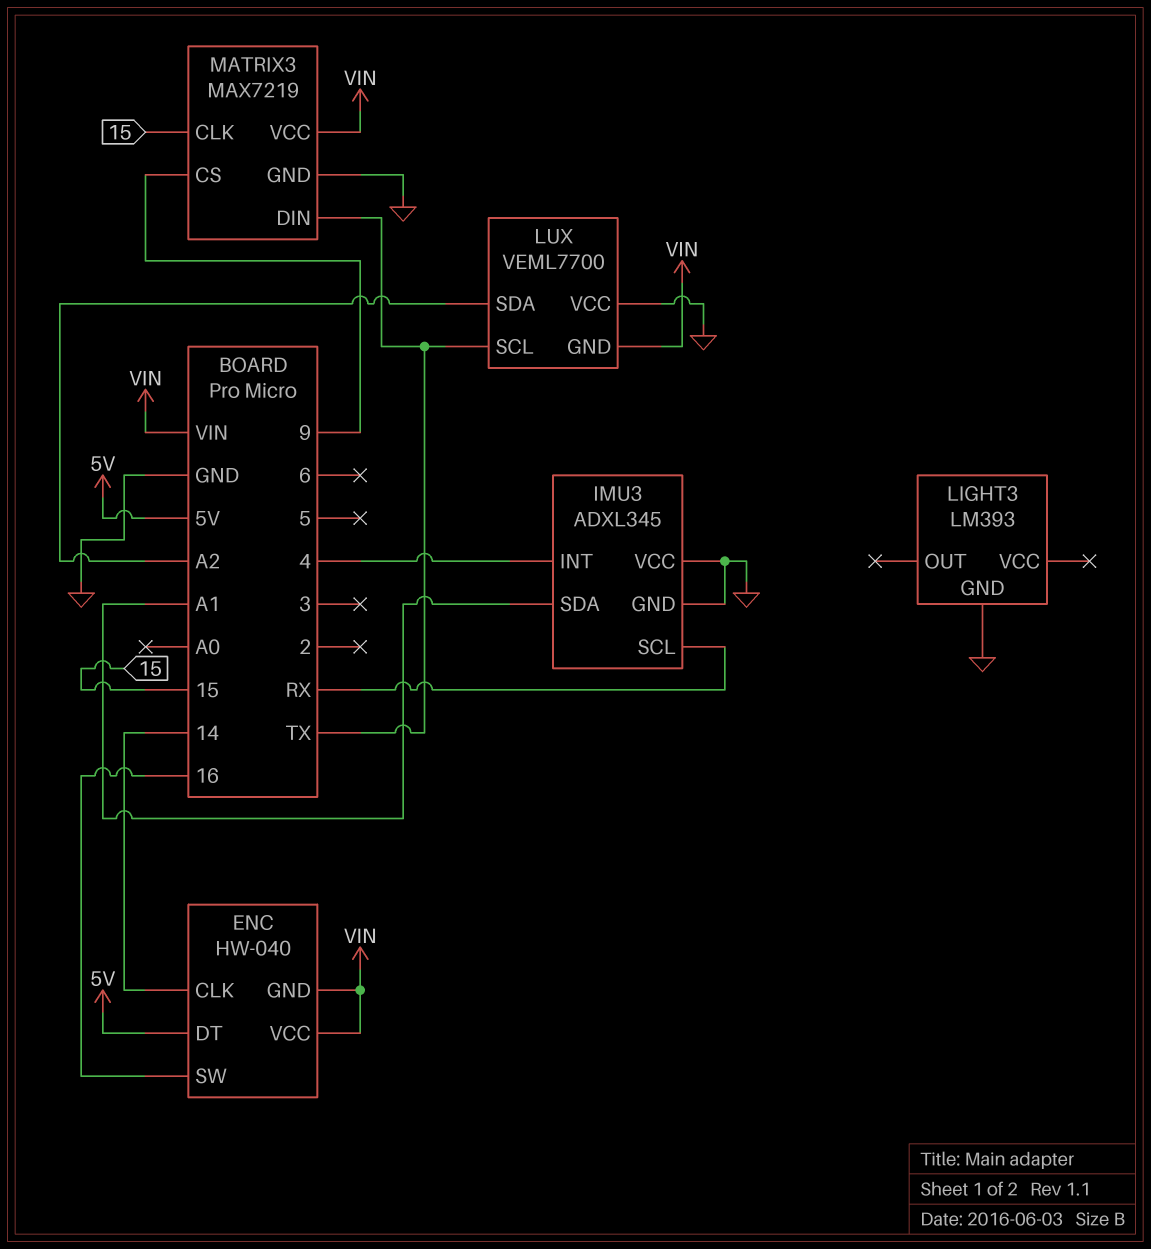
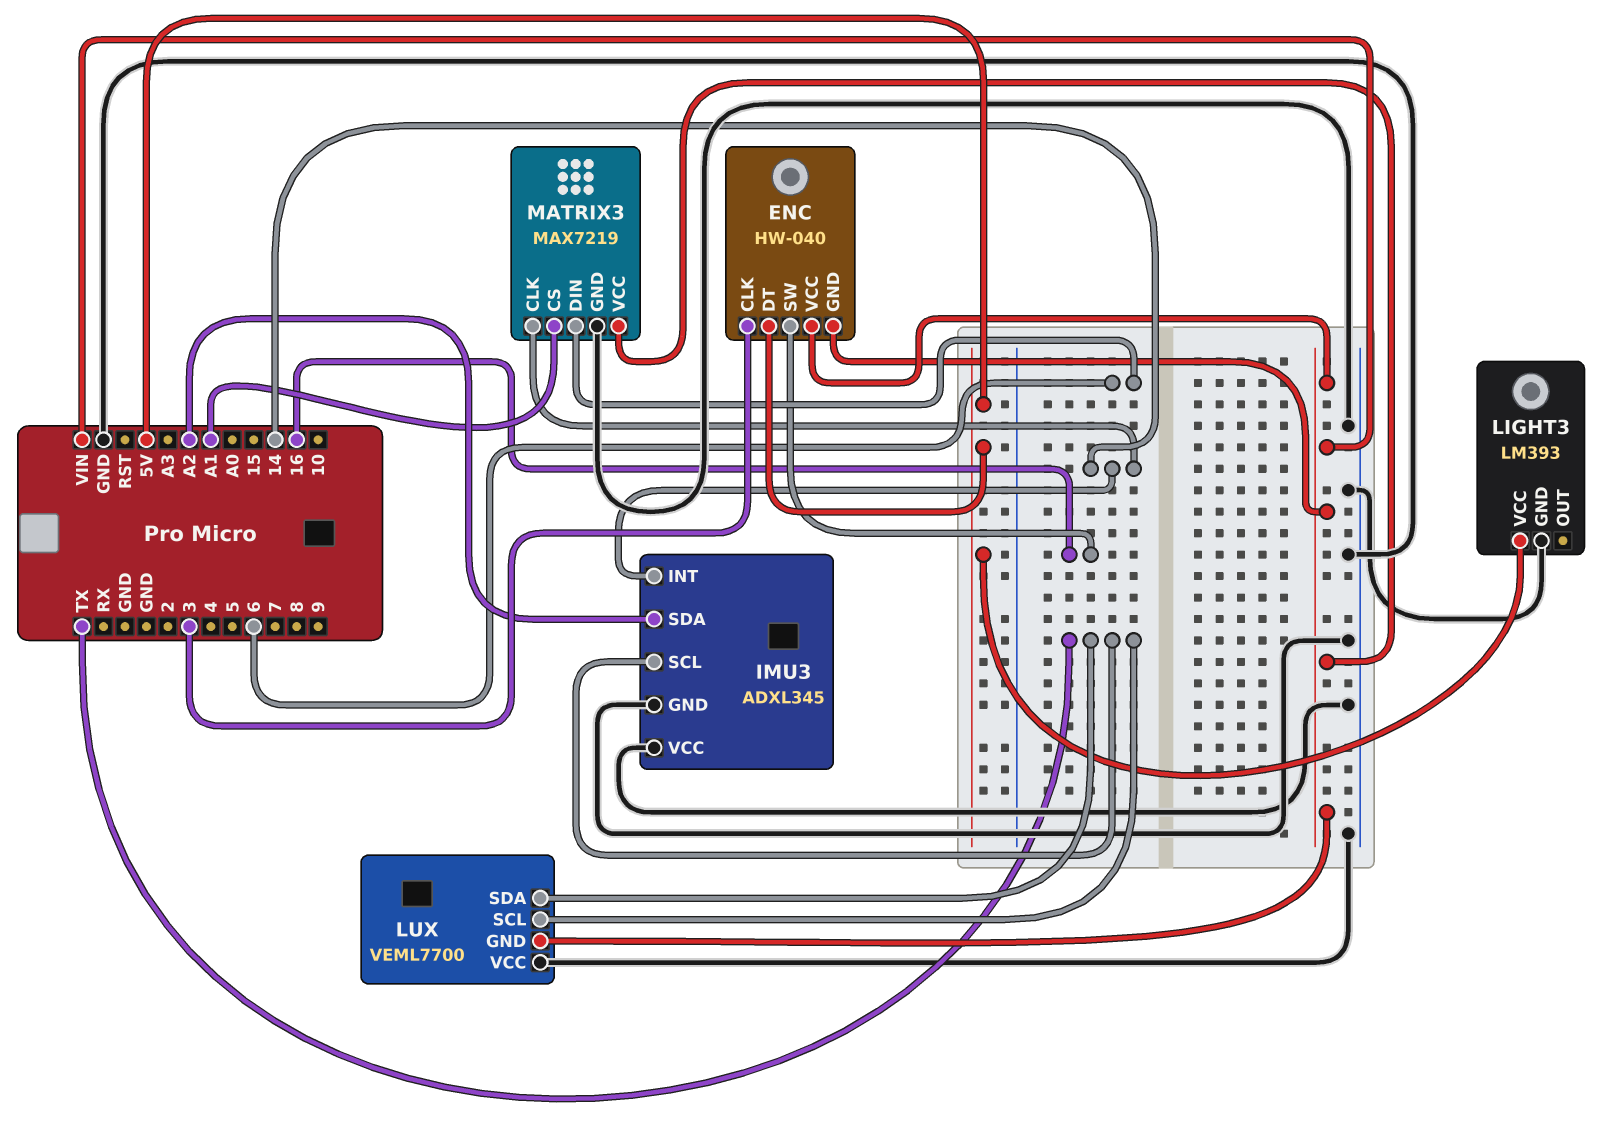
ENC pin CLK: 14 -> 3
IMU3 pin INT: 4 -> 14
IMU3 pin SCL: RX -> TX
IMU3 pin SDA: A1 -> A2
LIGHT3 pin VCC: none -> 5V
LUX pin SDA: A2 -> TX
MATRIX3 pin CLK: 15 -> 14
MATRIX3 pin CS: 9 -> A1
MATRIX3 pin DIN: TX -> 6

